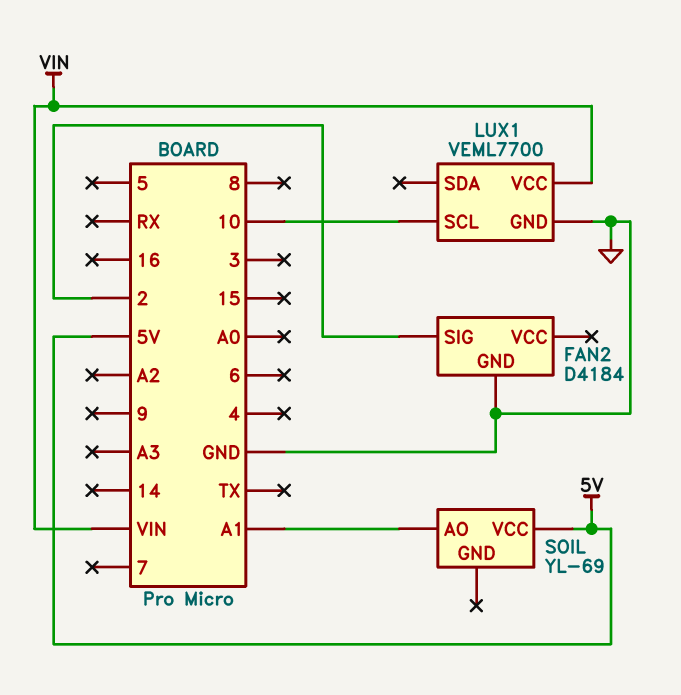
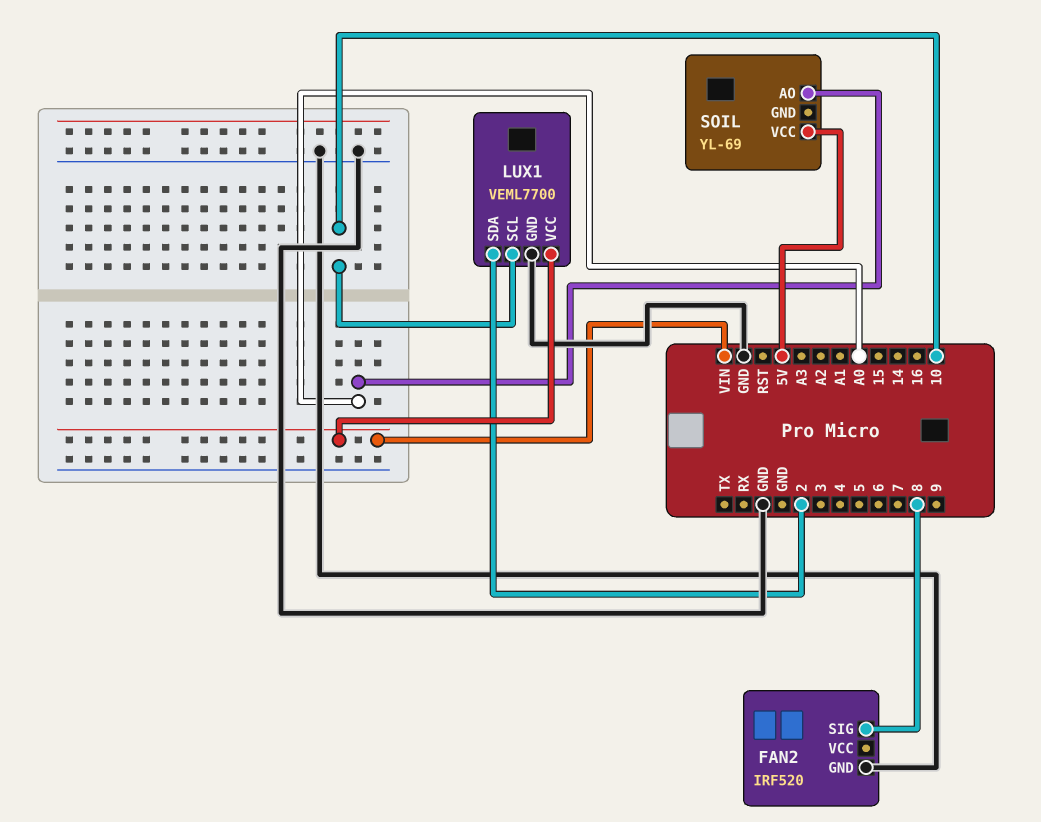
FAN2: D4184 -> IRF520
FAN2 pin SIG: 2 -> 8
LUX1 pin SDA: none -> 2
SOIL pin AO: A1 -> A0

